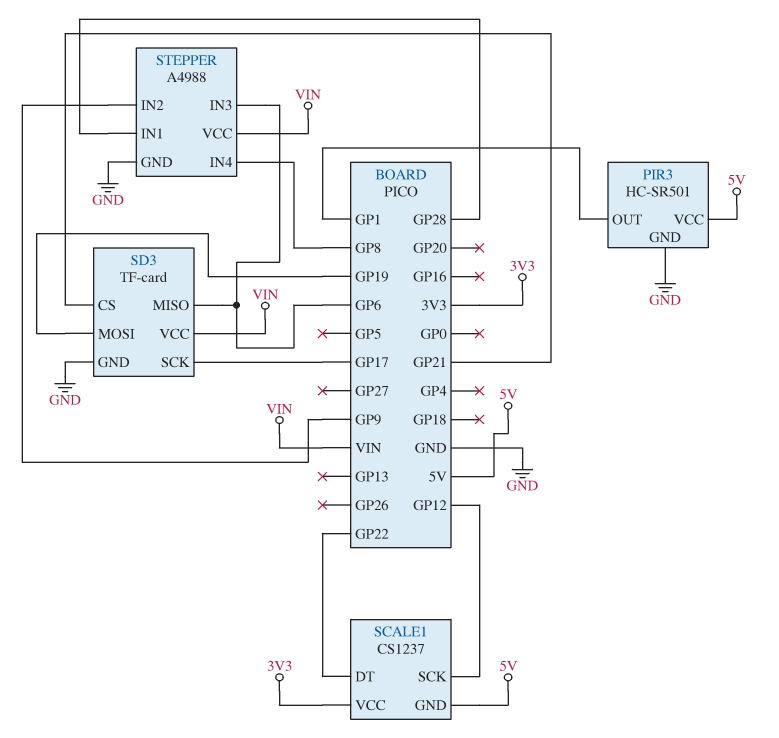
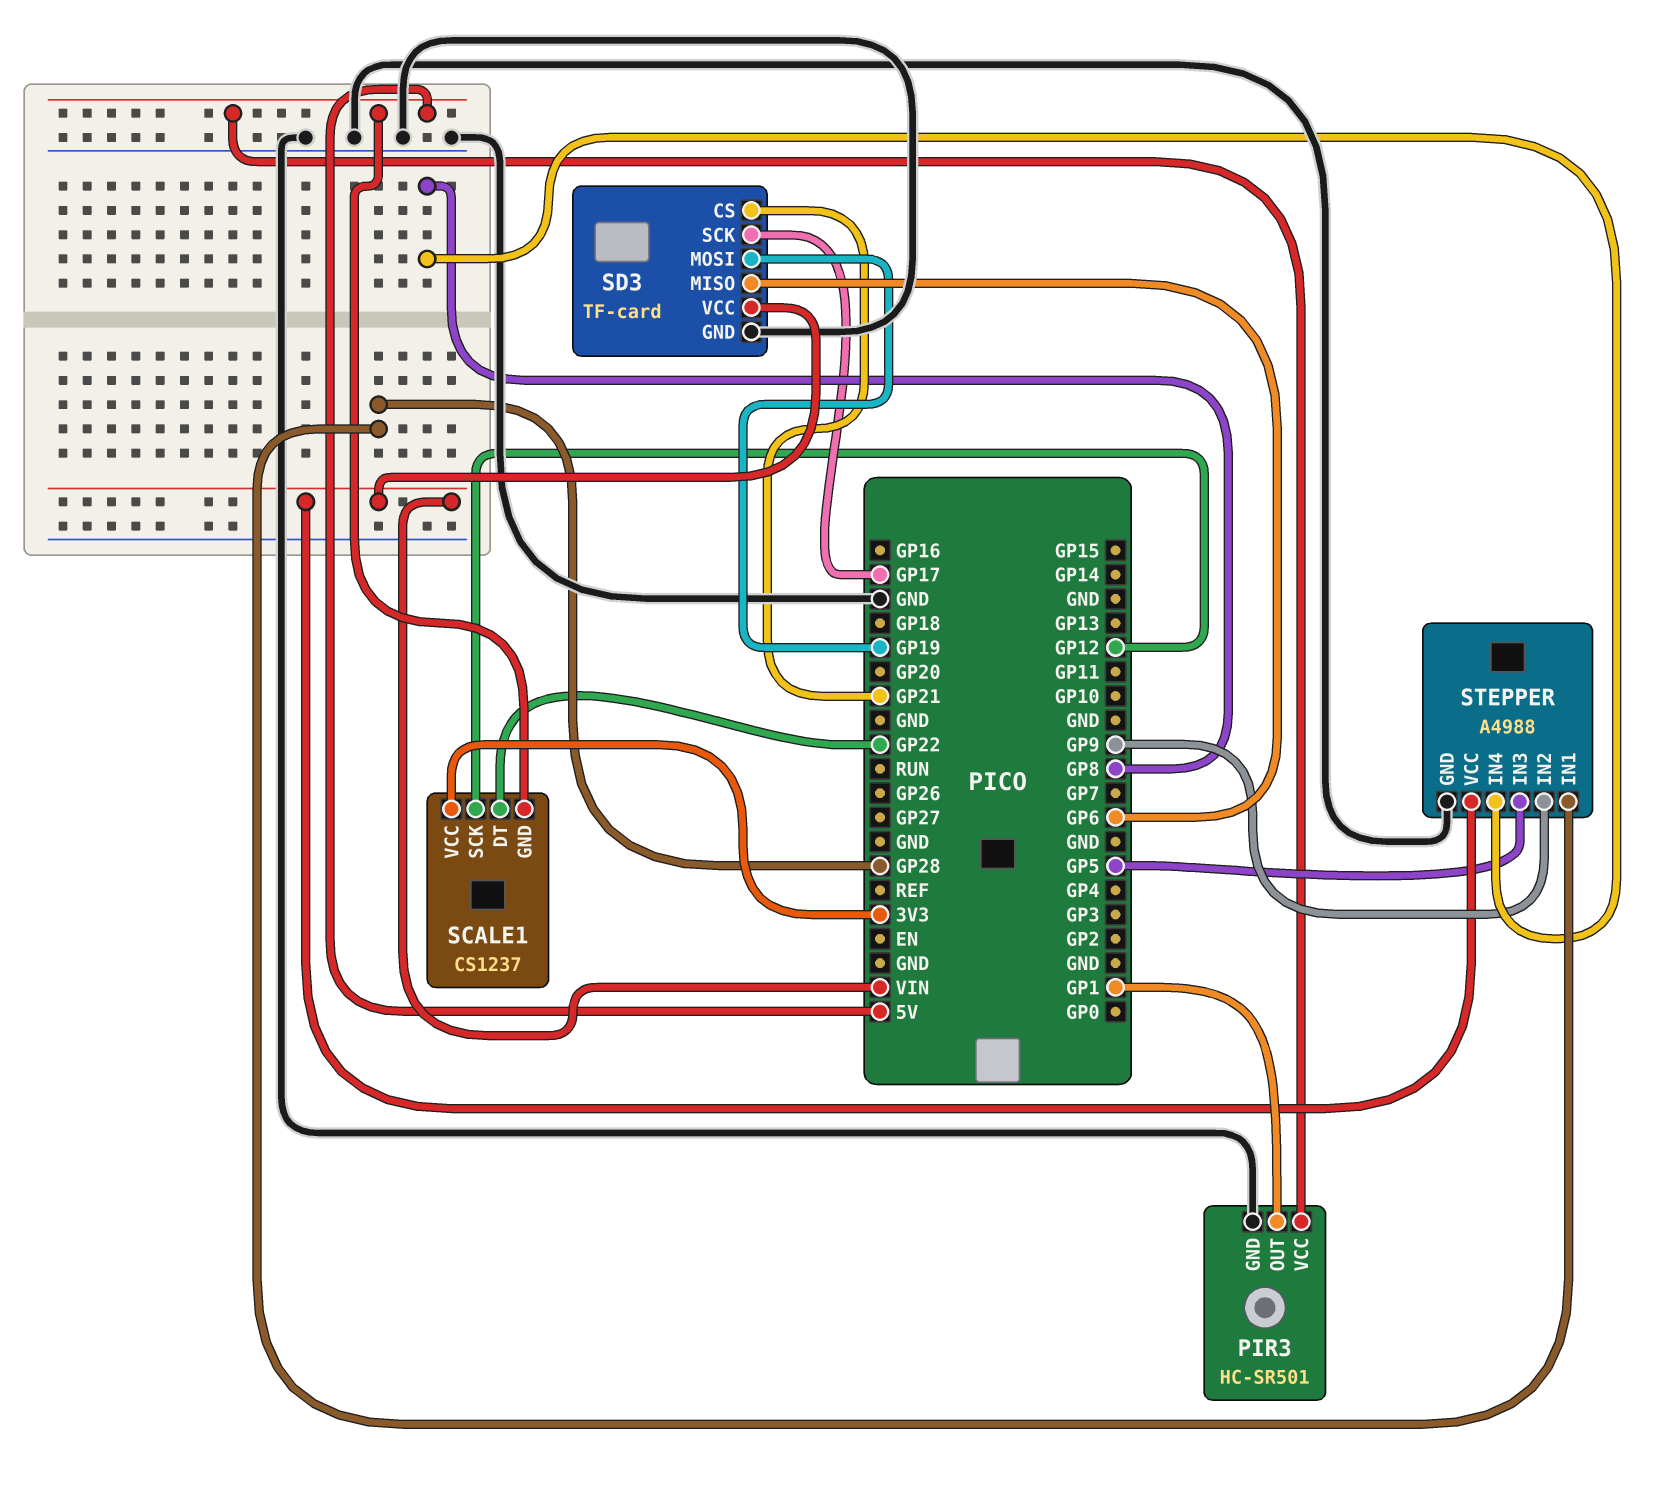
STEPPER pin IN3: GP6 -> GP5

